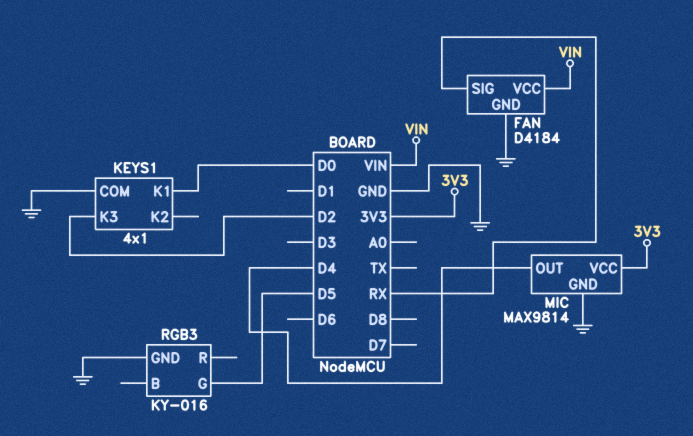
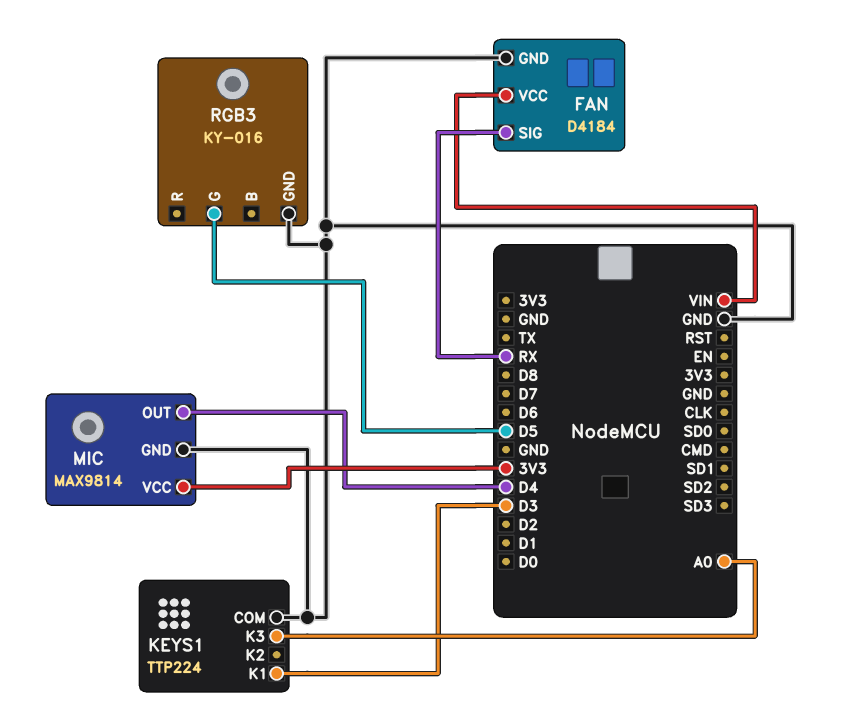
KEYS1: 4x1 -> TTP224
KEYS1 pin K1: D0 -> D3
KEYS1 pin K3: D2 -> A0

